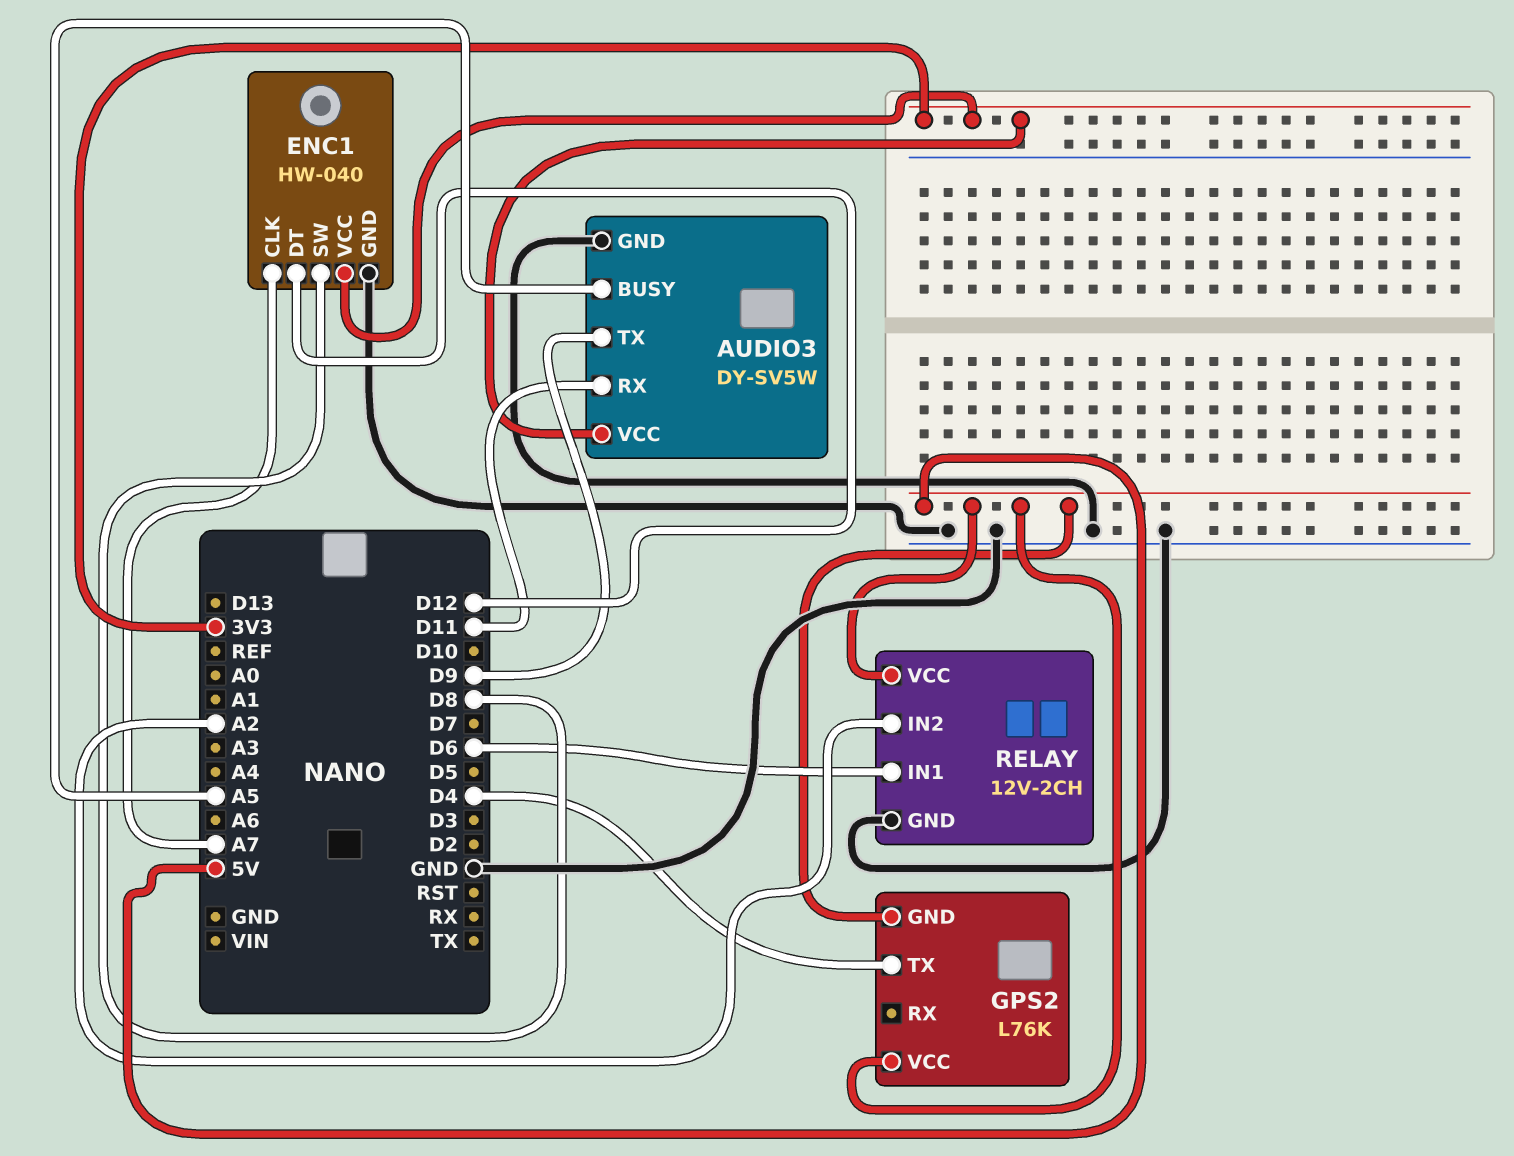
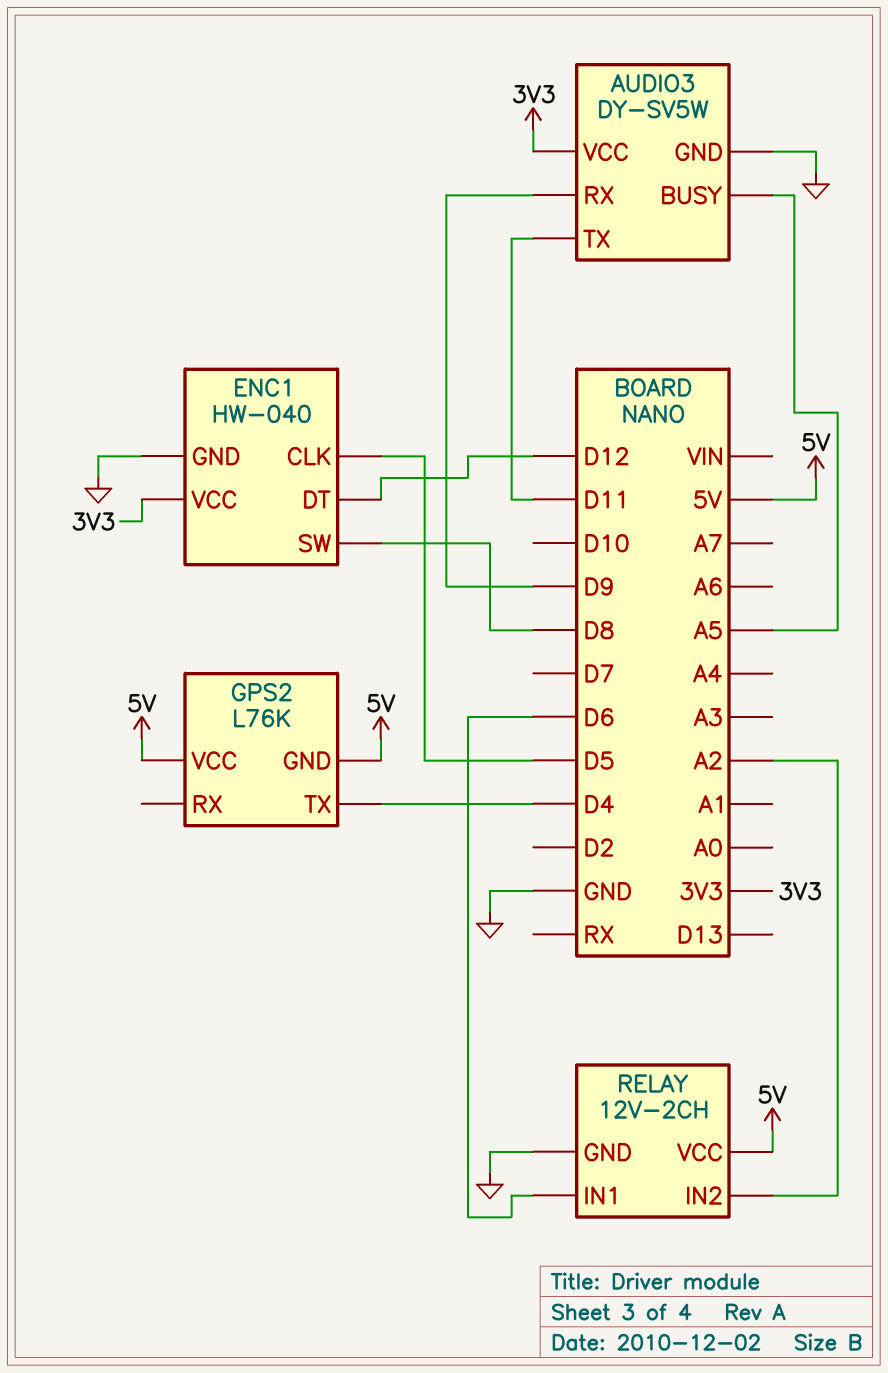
AUDIO3 pin RX: D11 -> D9
AUDIO3 pin TX: D9 -> D11
ENC1 pin CLK: A7 -> D5

